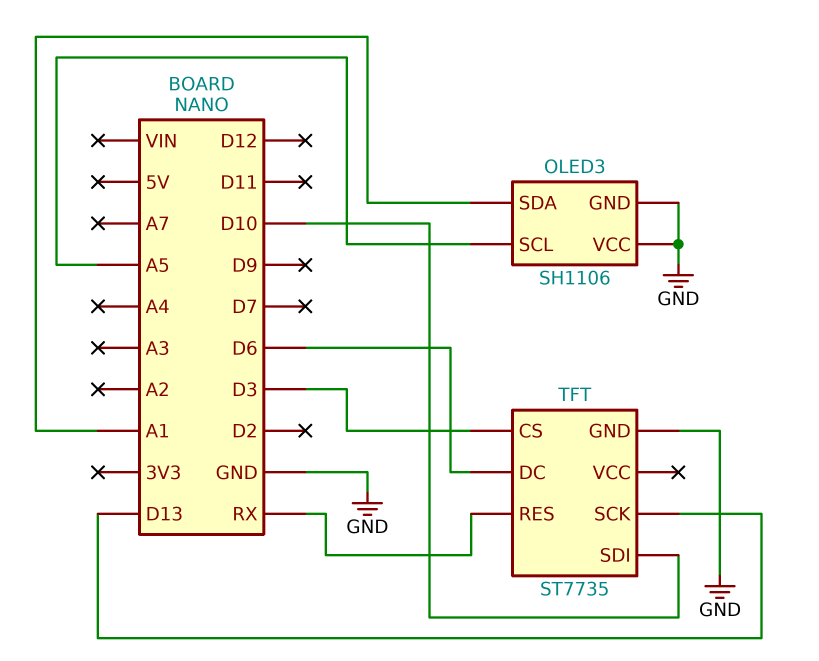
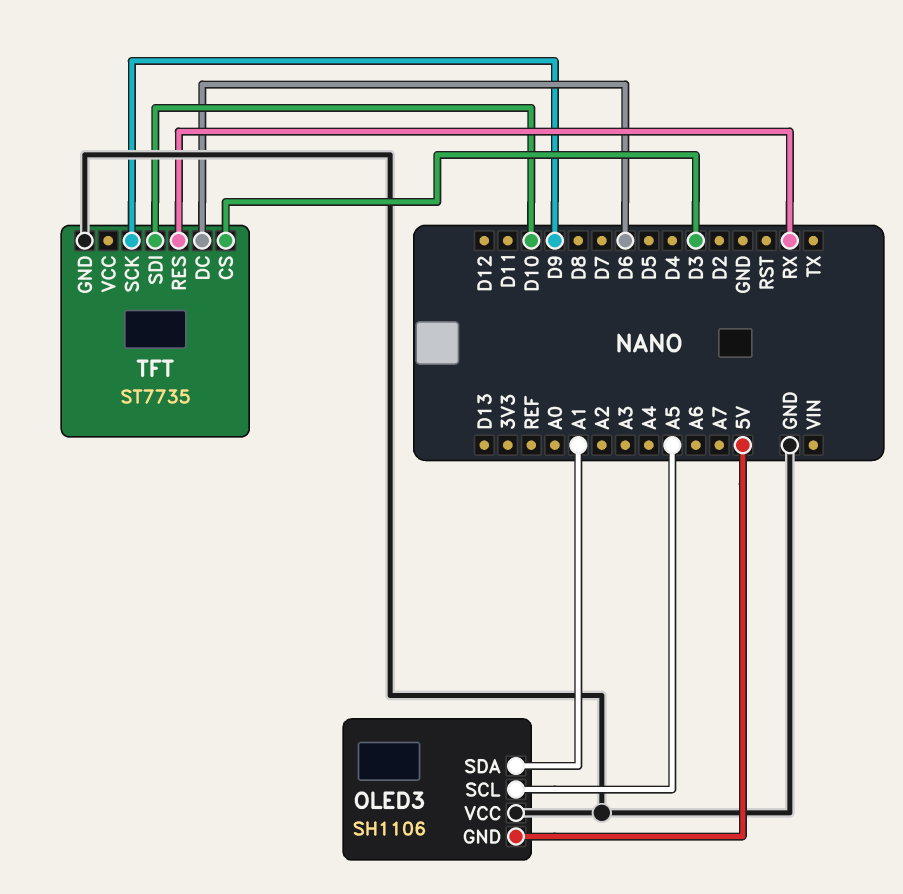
OLED3 pin GND: GND -> 5V
TFT pin SCK: D13 -> D9

